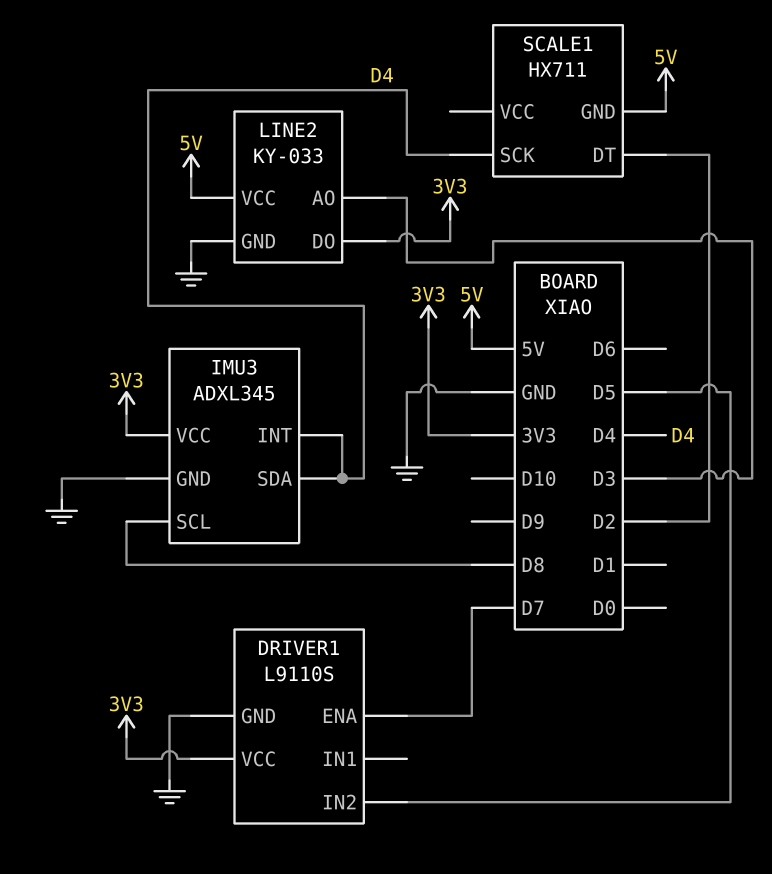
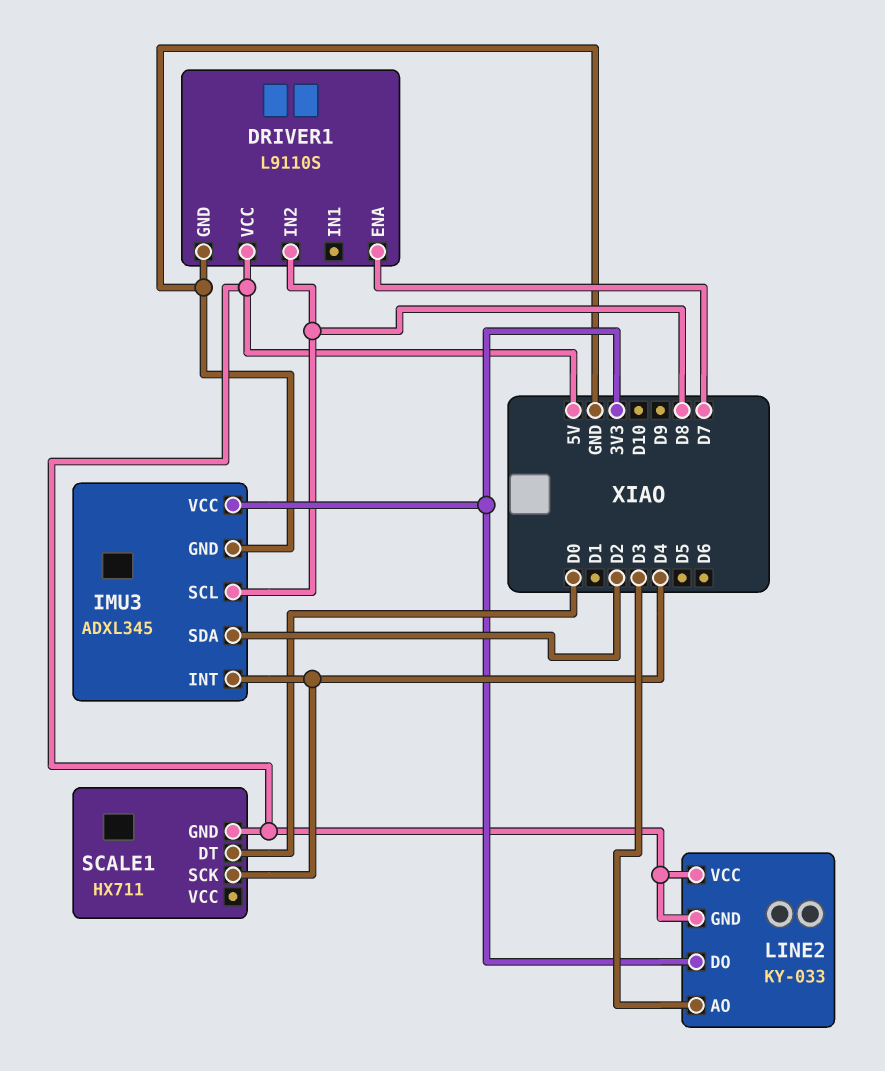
DRIVER1 pin IN2: D5 -> D8
DRIVER1 pin VCC: 3V3 -> 5V
IMU3 pin SDA: D4 -> D2
LINE2 pin GND: GND -> 5V
SCALE1 pin DT: D2 -> D0

